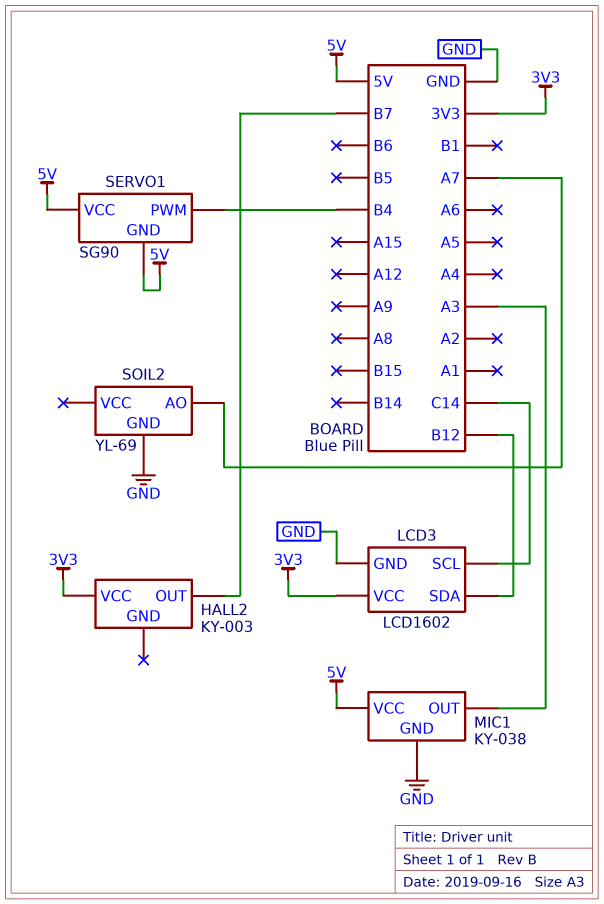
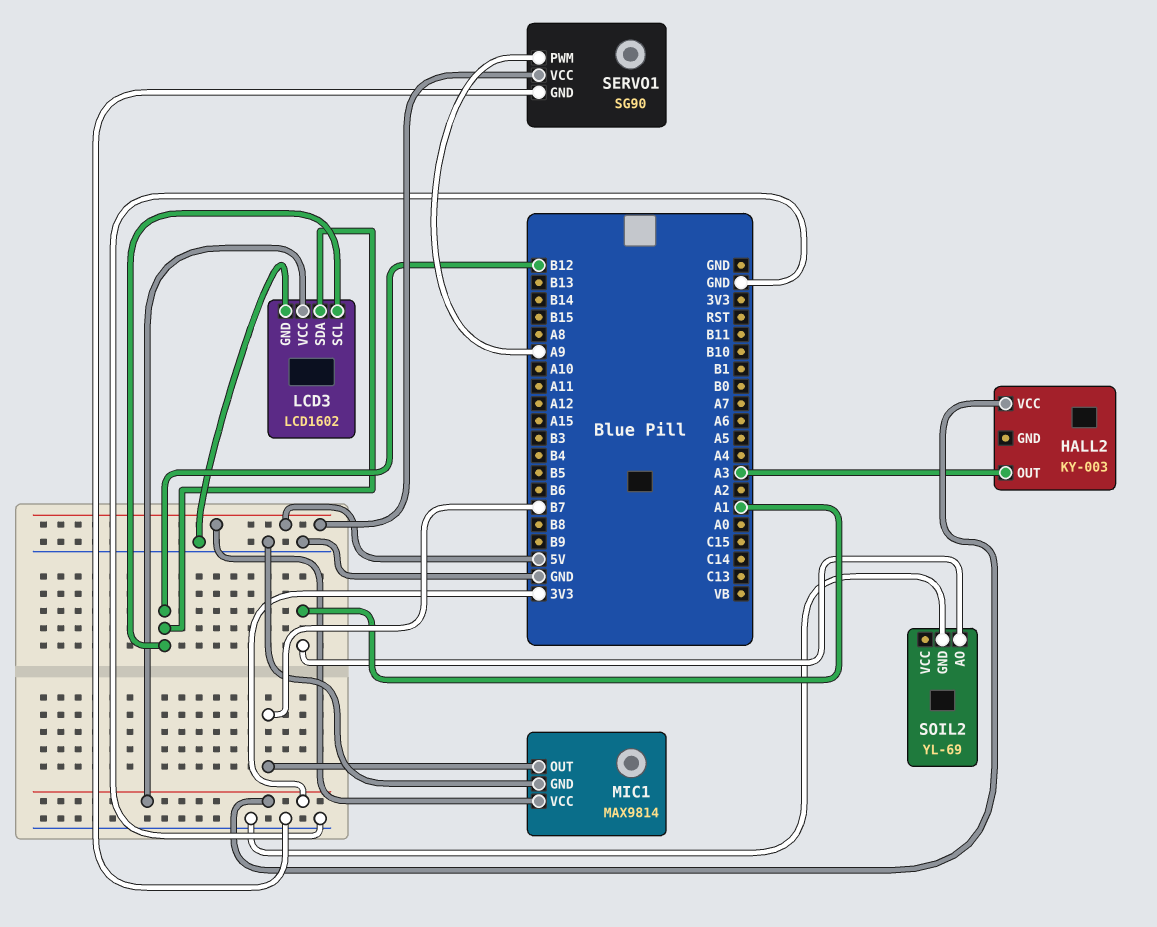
HALL2 pin OUT: B7 -> A3
LCD3 pin SCL: C14 -> B12
MIC1: KY-038 -> MAX9814
MIC1 pin OUT: A3 -> B7
SERVO1 pin GND: 5V -> GND
SERVO1 pin PWM: B4 -> A9
SOIL2 pin AO: A7 -> A1

